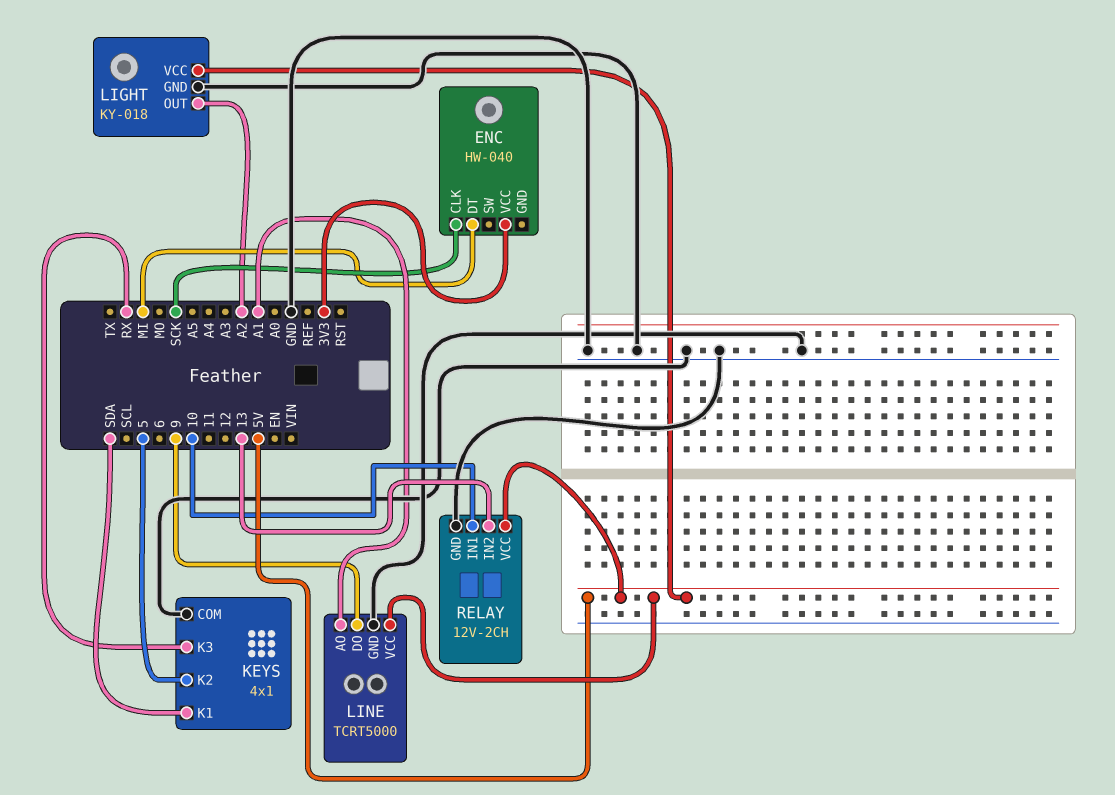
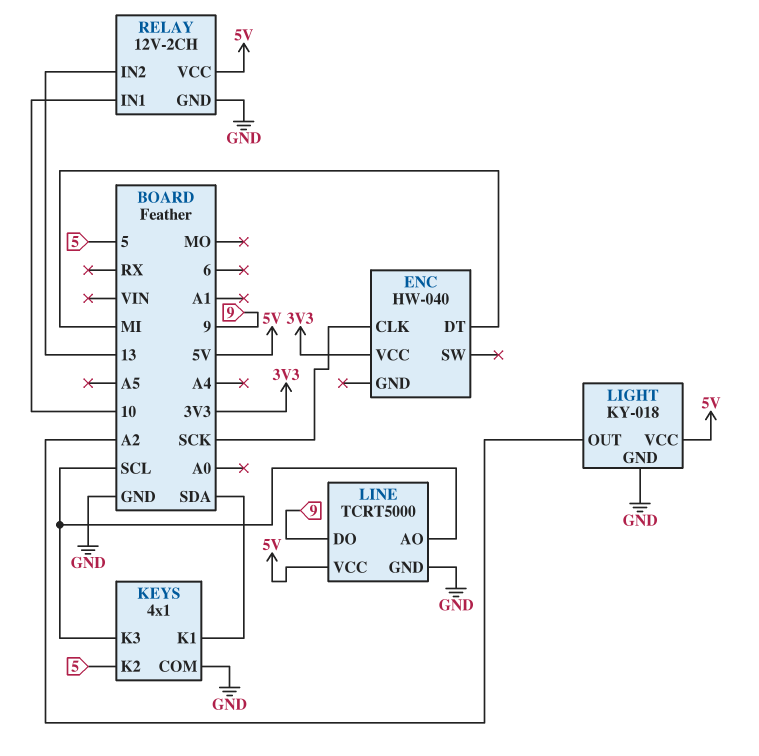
KEYS pin K3: RX -> SCL
LINE pin AO: A1 -> SCL

